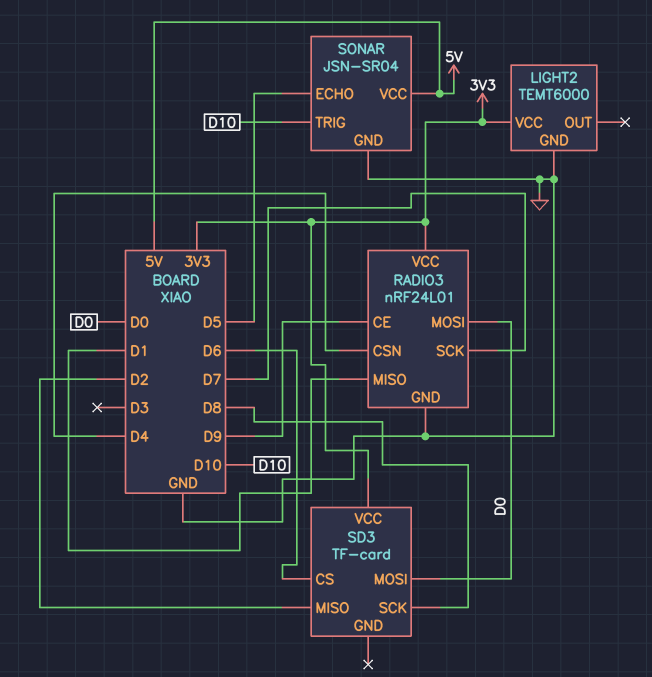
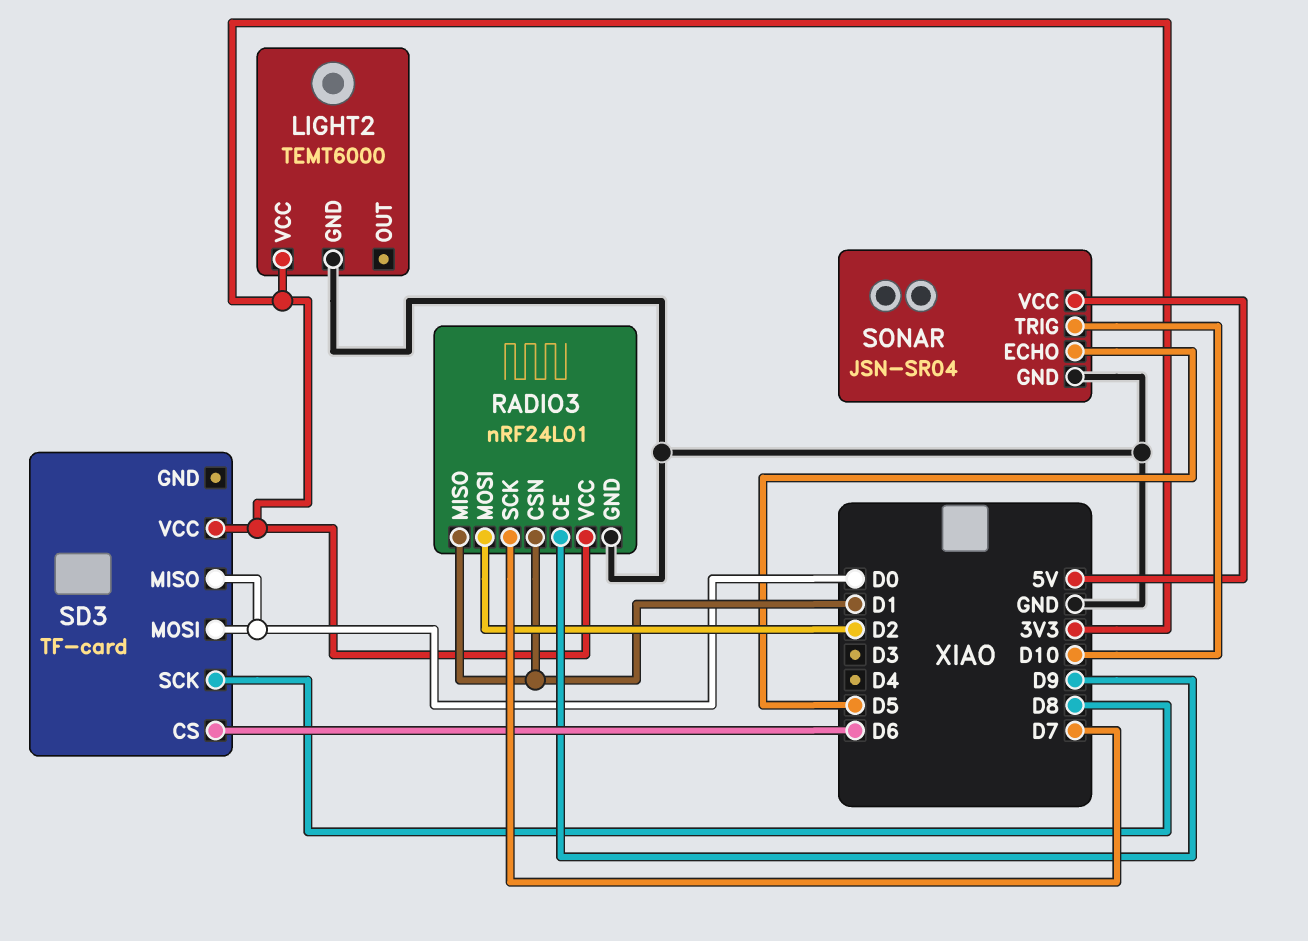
RADIO3 pin CSN: D4 -> D1
RADIO3 pin MOSI: D0 -> D2
SD3 pin MISO: D2 -> D0

